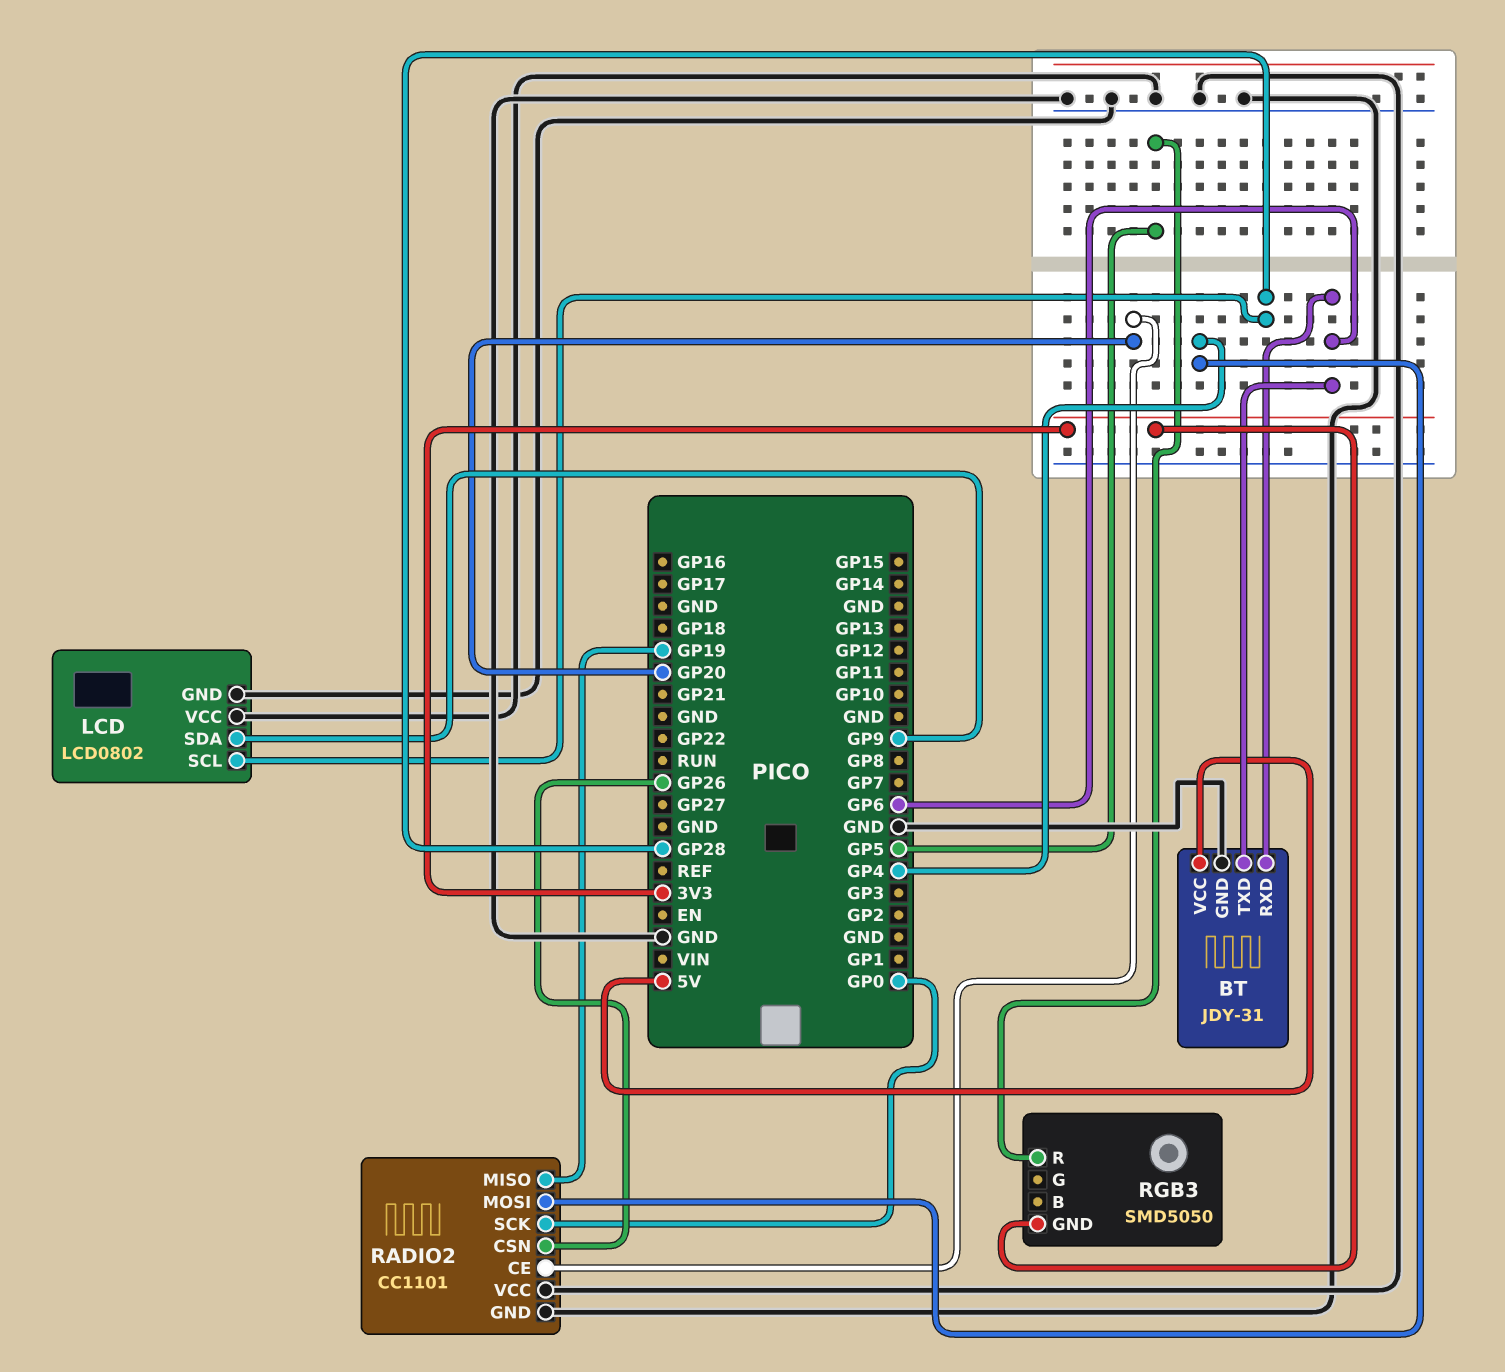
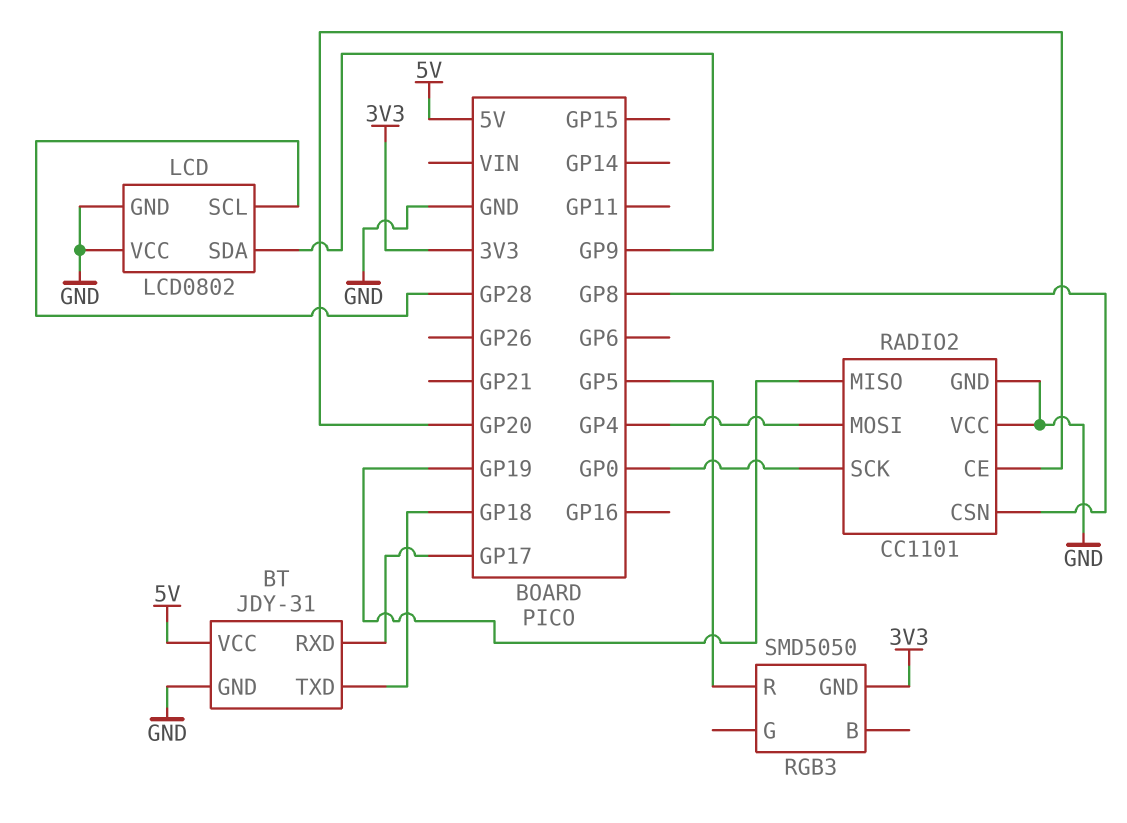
BT pin RXD: GP6 -> GP17
BT pin TXD: GP6 -> GP18
RADIO2 pin CSN: GP26 -> GP8

